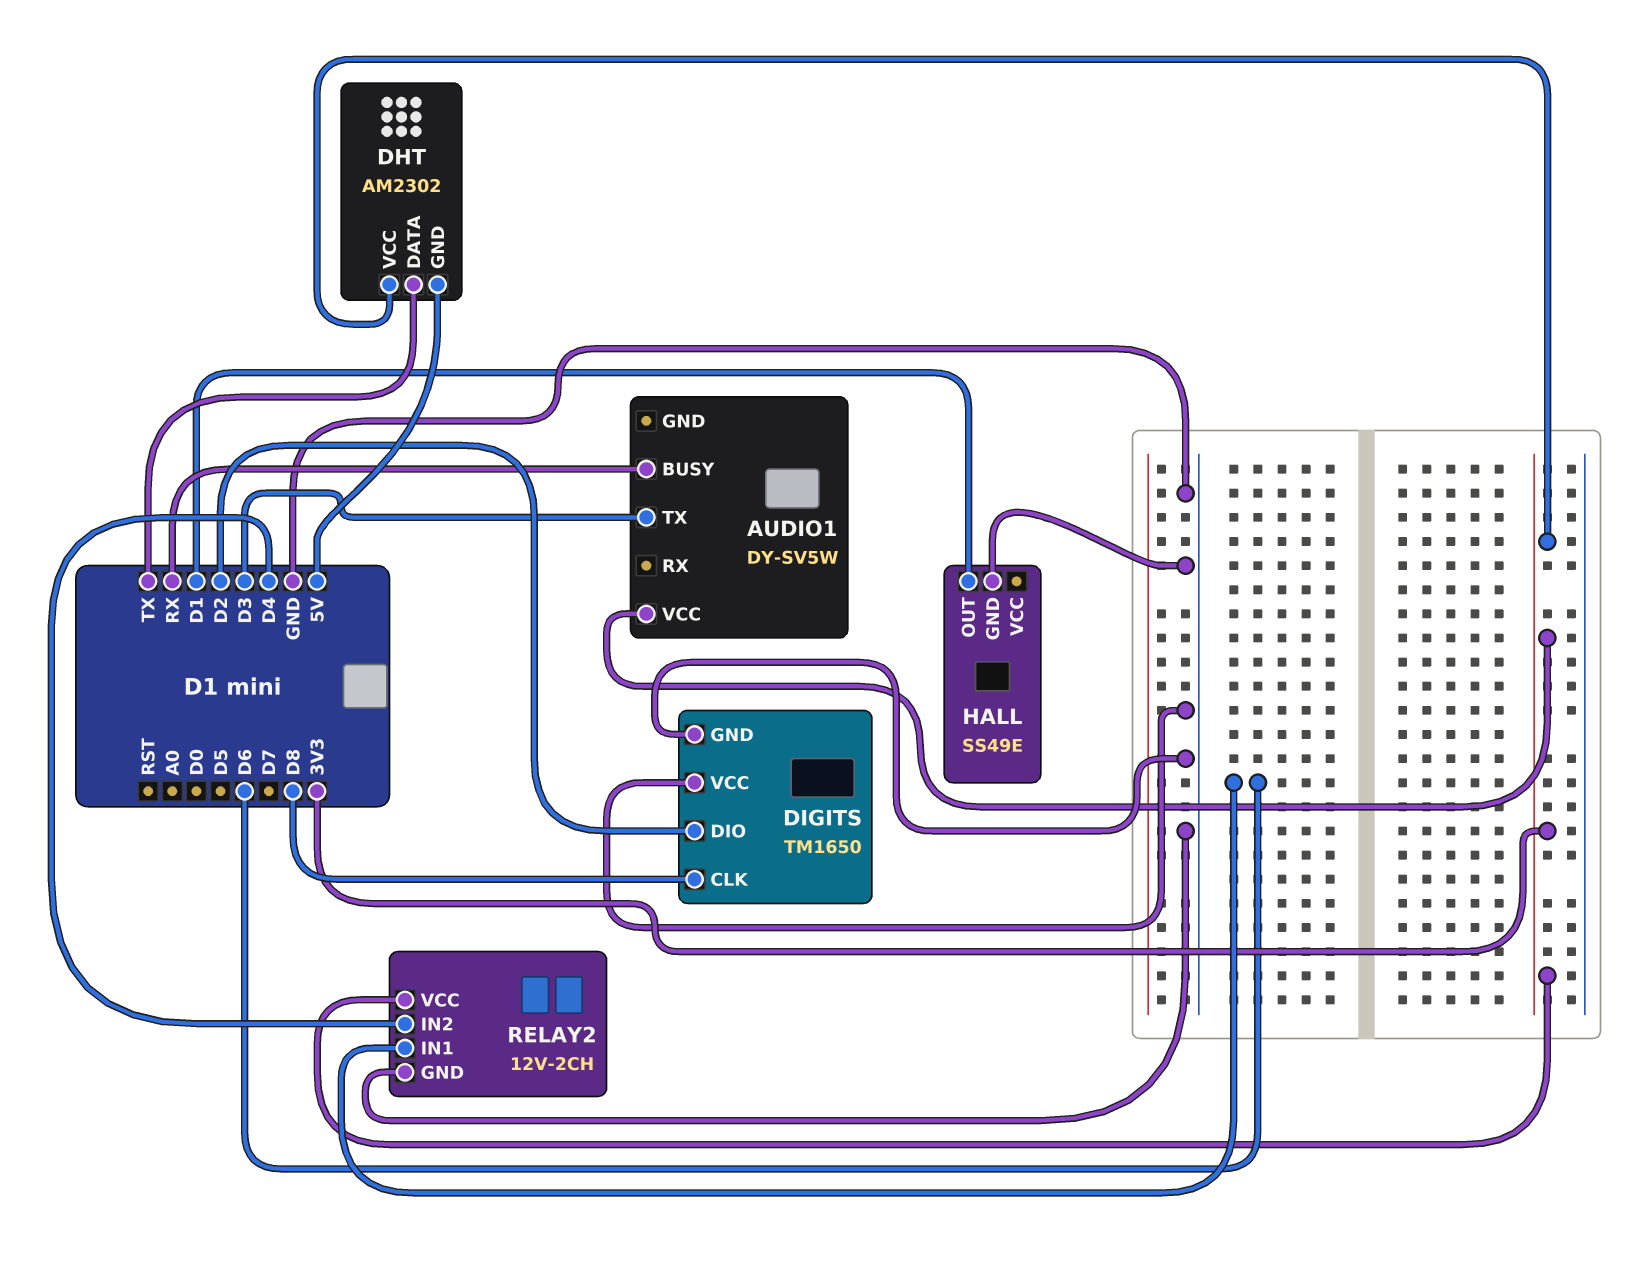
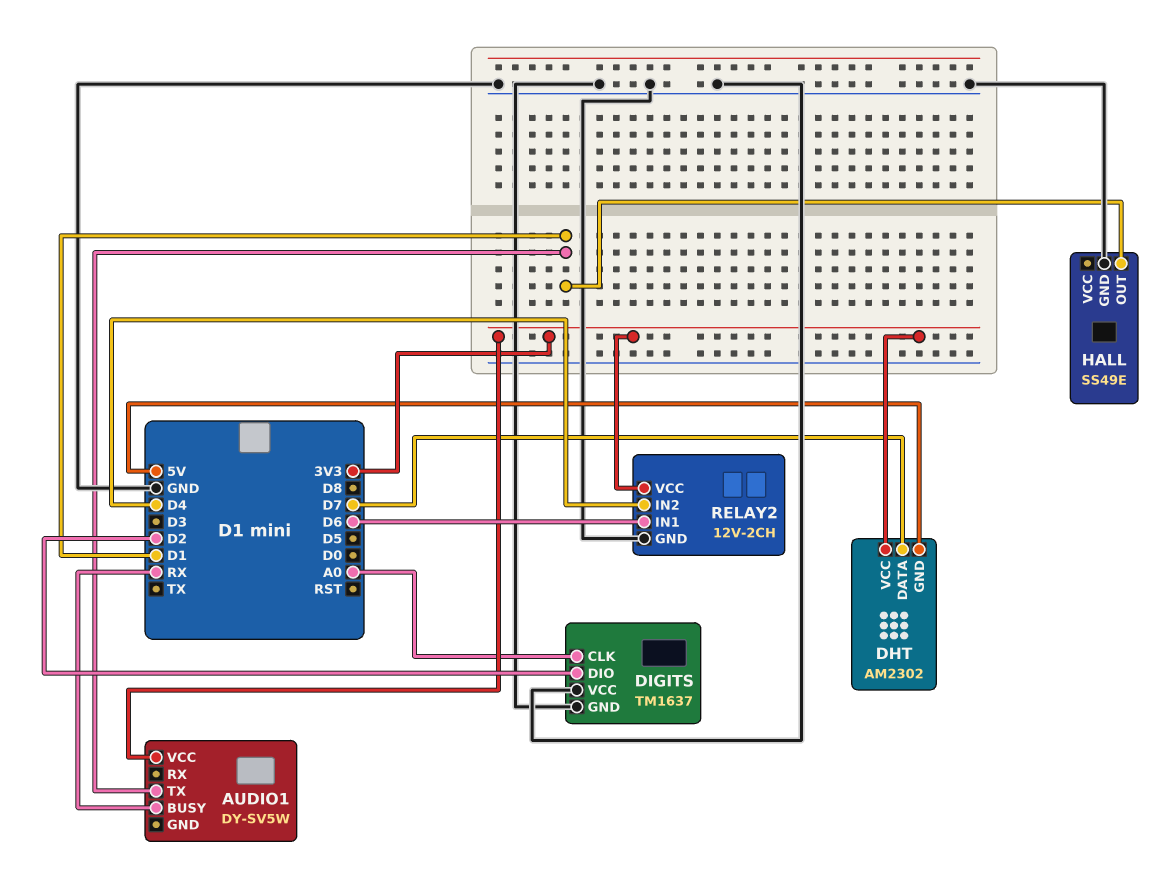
AUDIO1 pin TX: D3 -> D1
DHT pin DATA: TX -> D7
DIGITS: TM1650 -> TM1637
DIGITS pin CLK: D8 -> A0

